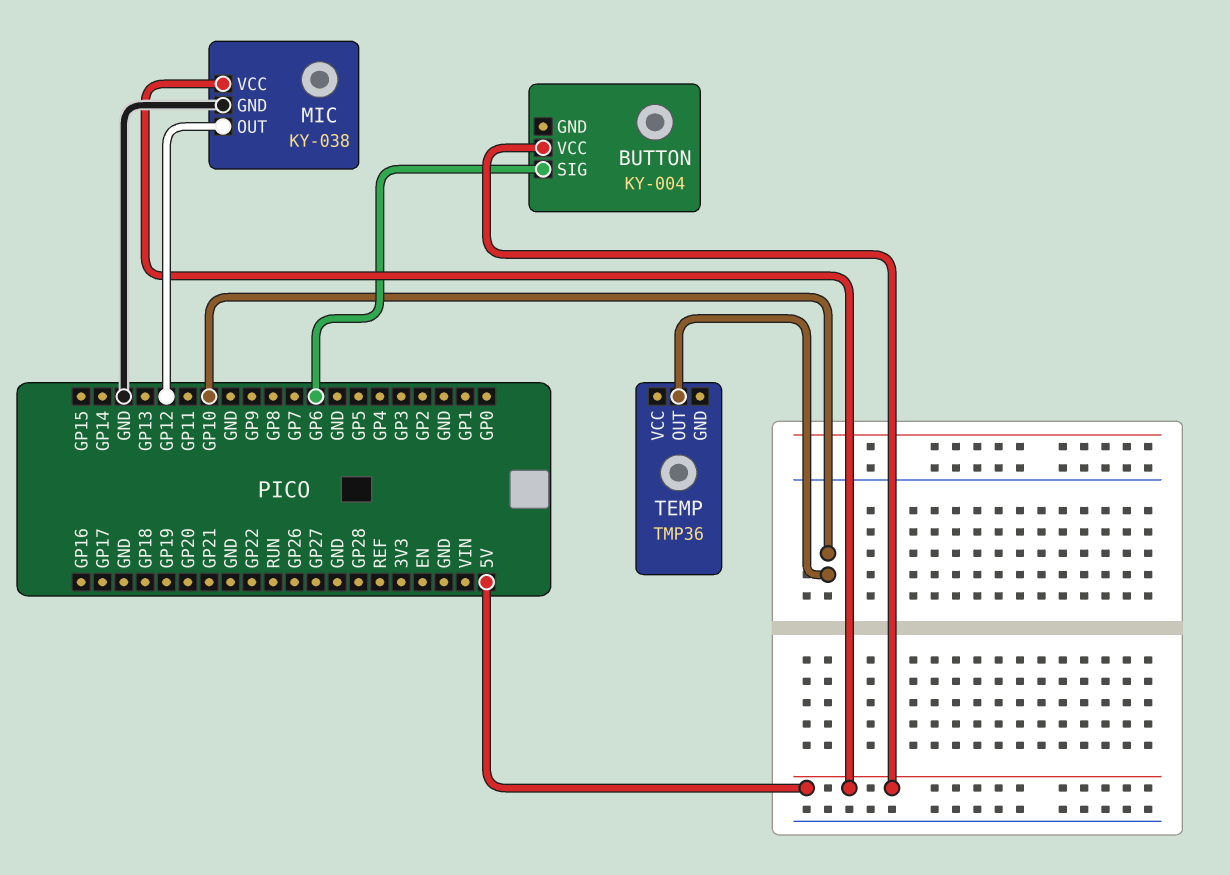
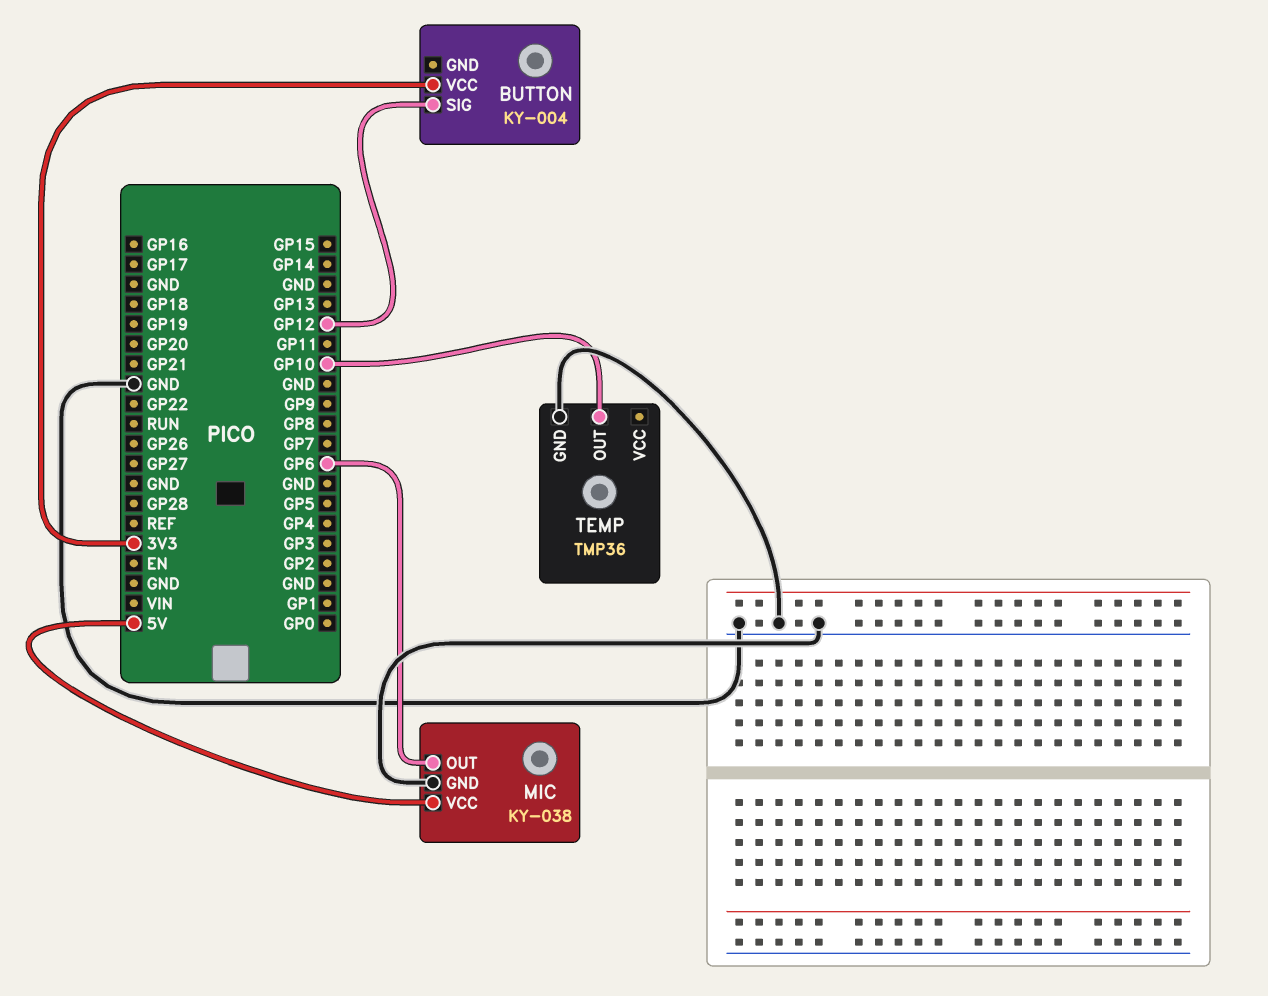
BUTTON pin SIG: GP6 -> GP12
BUTTON pin VCC: 5V -> 3V3
MIC pin OUT: GP12 -> GP6
TEMP pin GND: none -> GND

